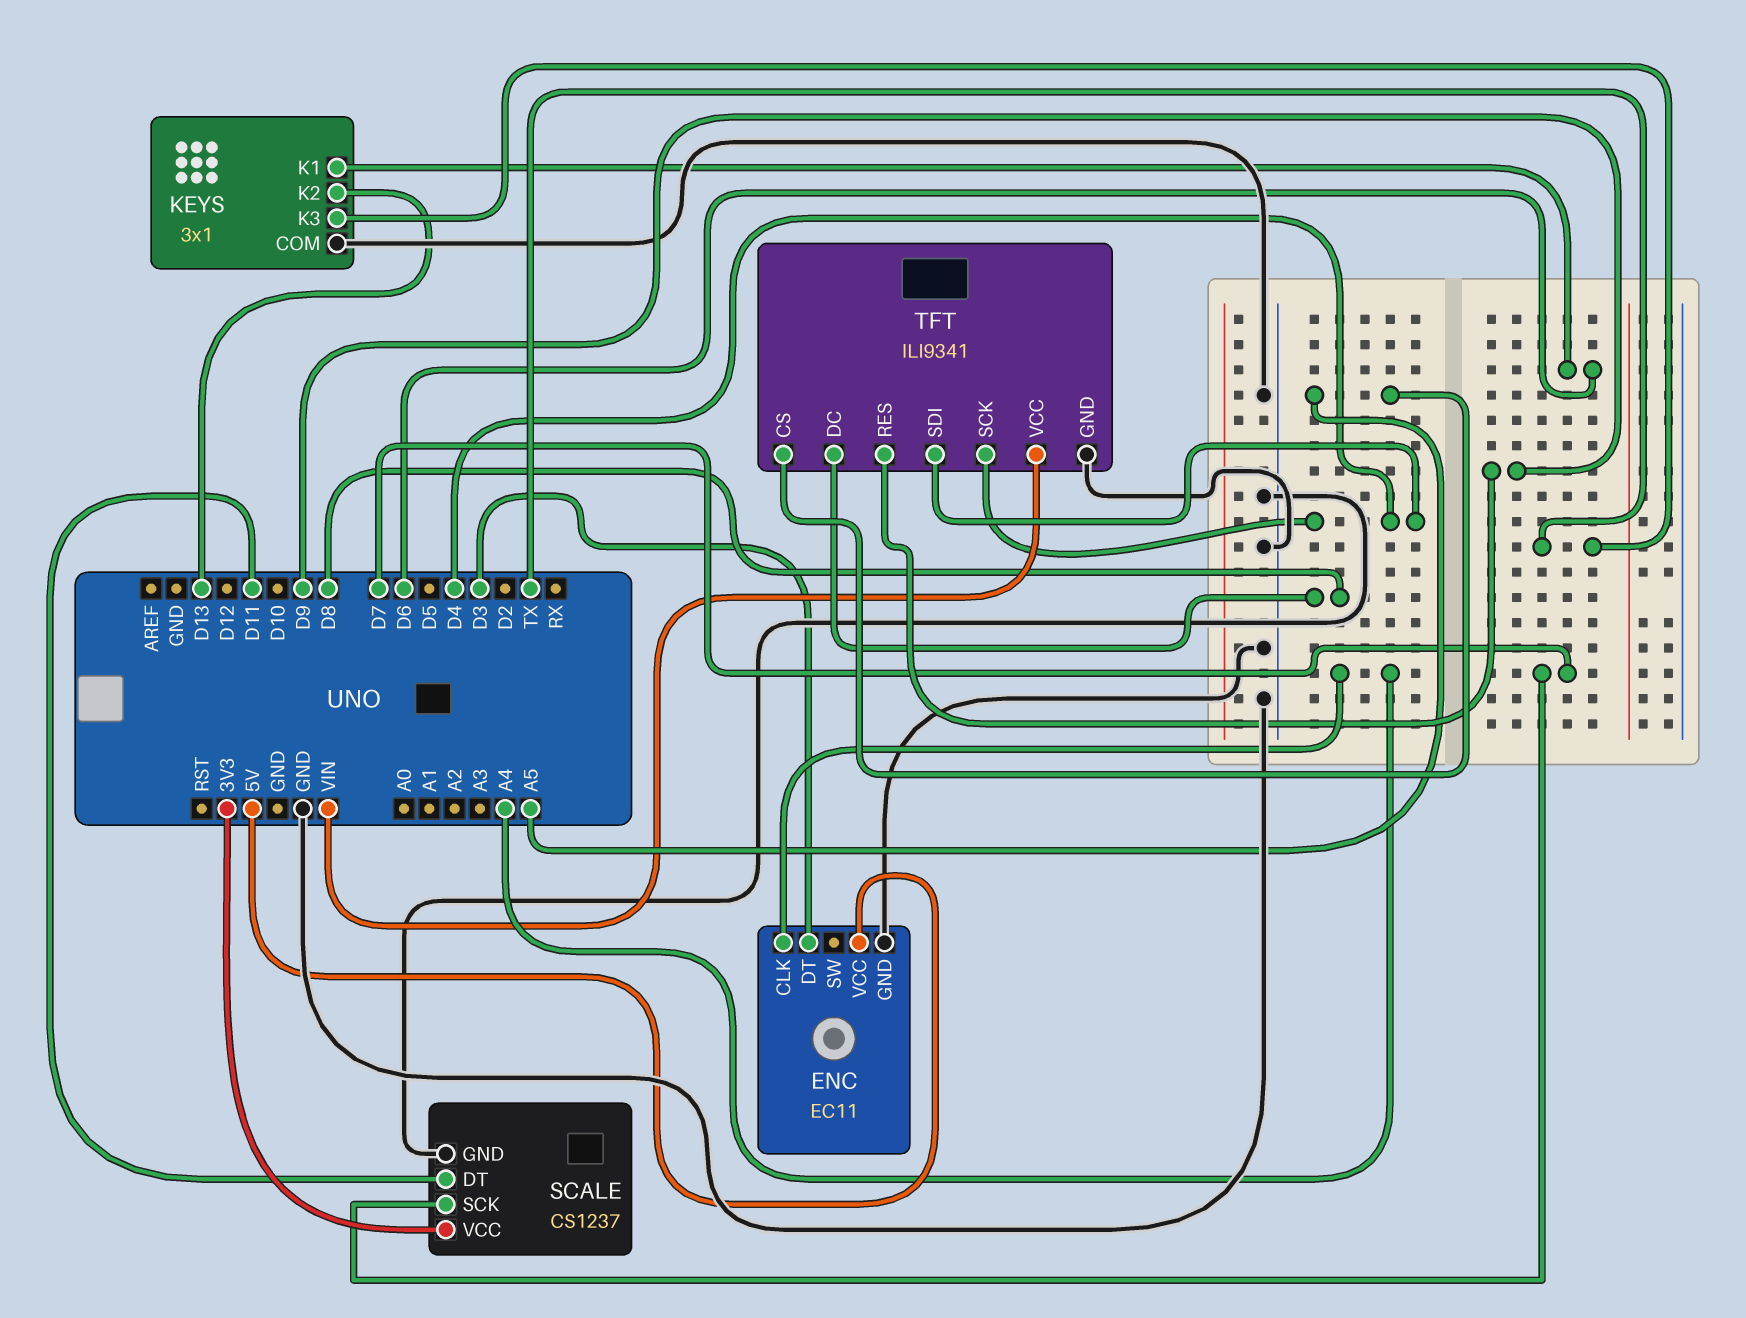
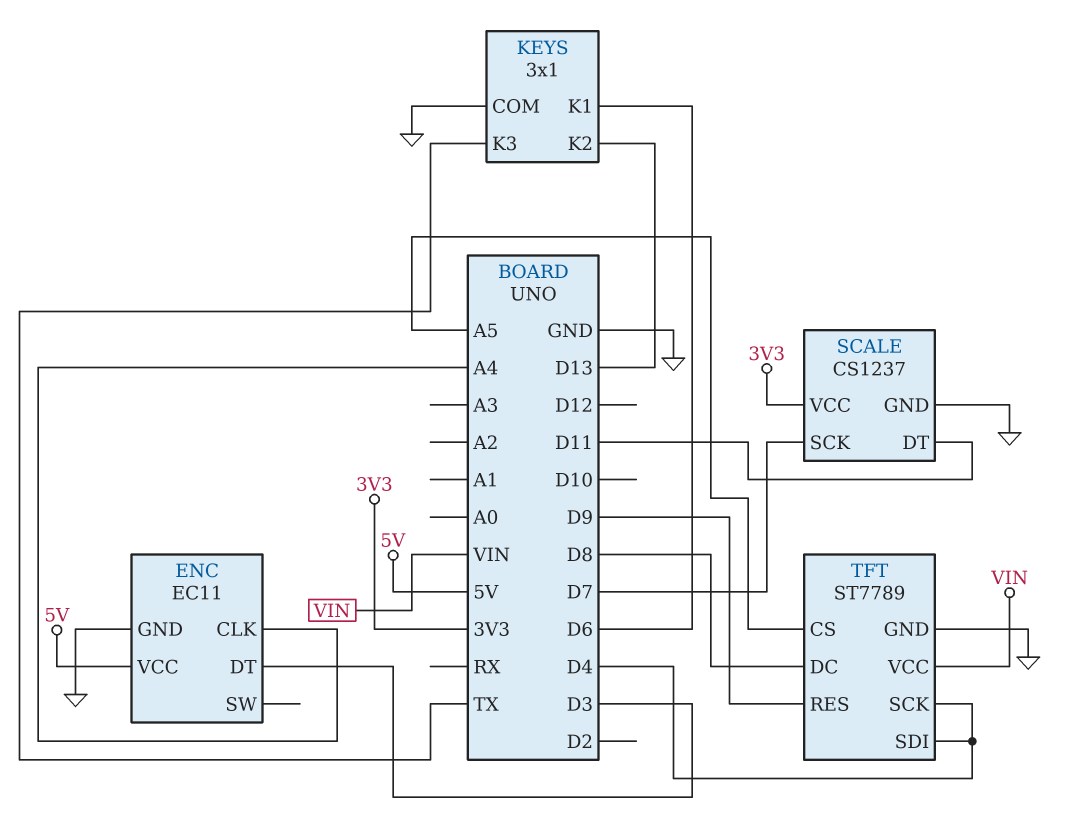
TFT: ILI9341 -> ST7789

